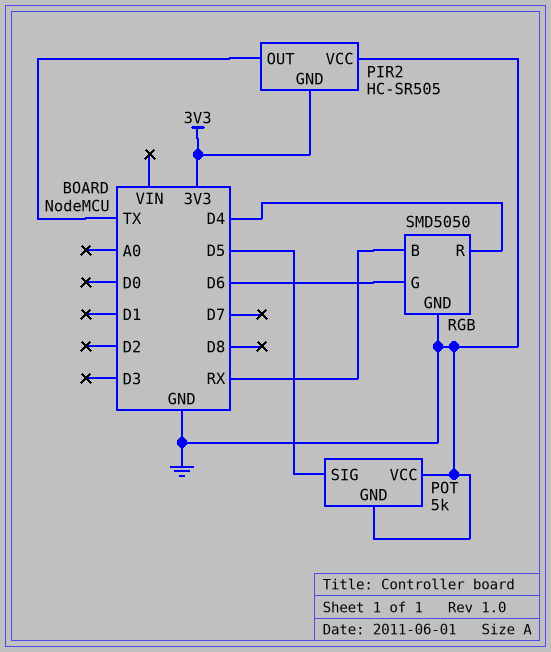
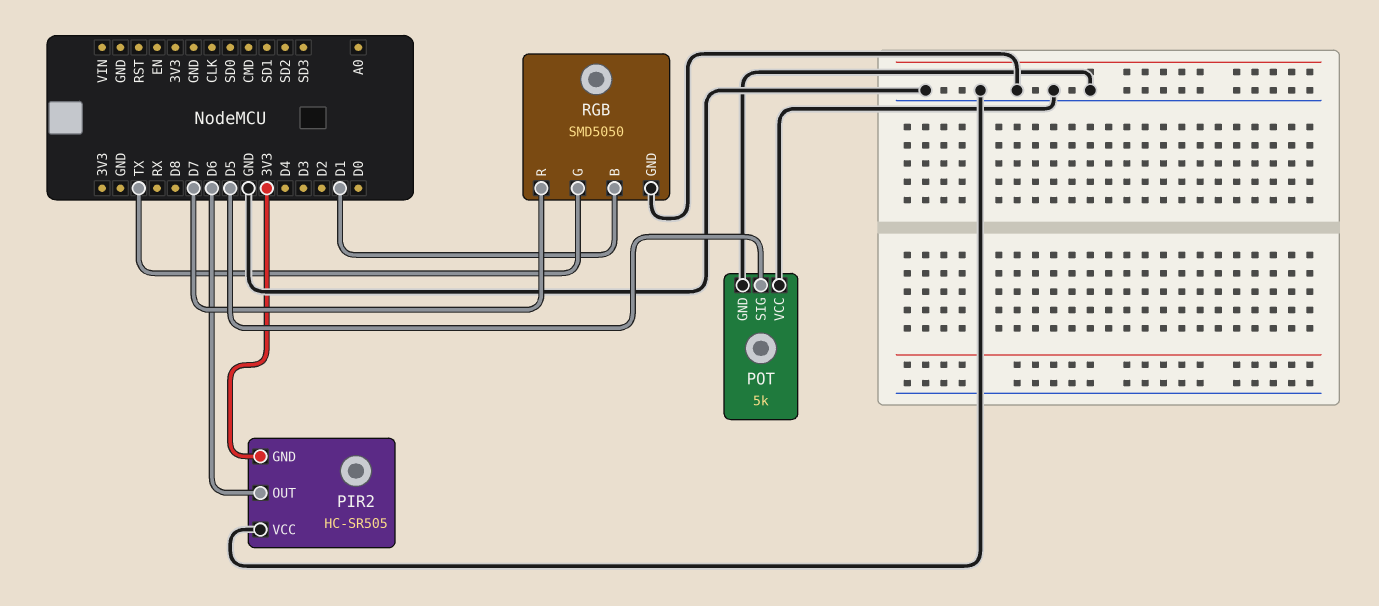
PIR2 pin OUT: TX -> D6
RGB pin B: RX -> D1
RGB pin G: D6 -> TX
RGB pin R: D4 -> D7

